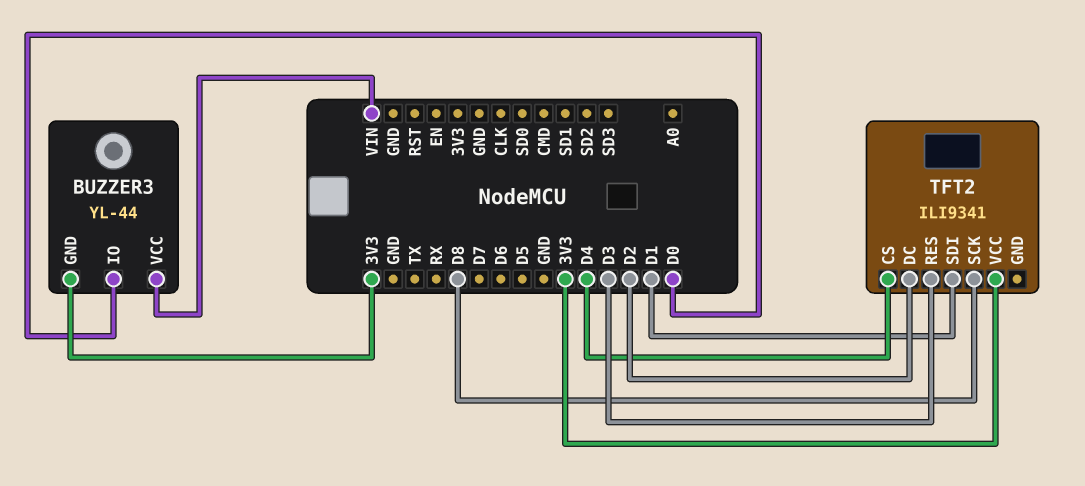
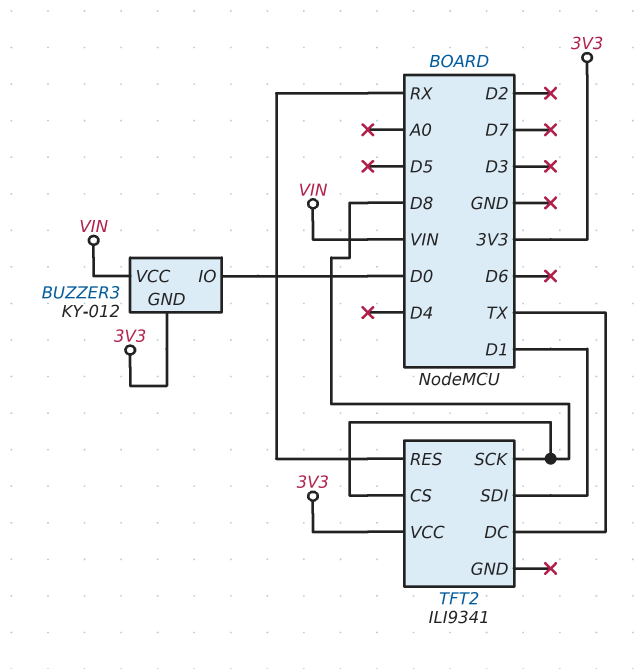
BUZZER3: YL-44 -> KY-012
TFT2 pin CS: D4 -> D8
TFT2 pin DC: D2 -> TX
TFT2 pin RES: D3 -> RX

